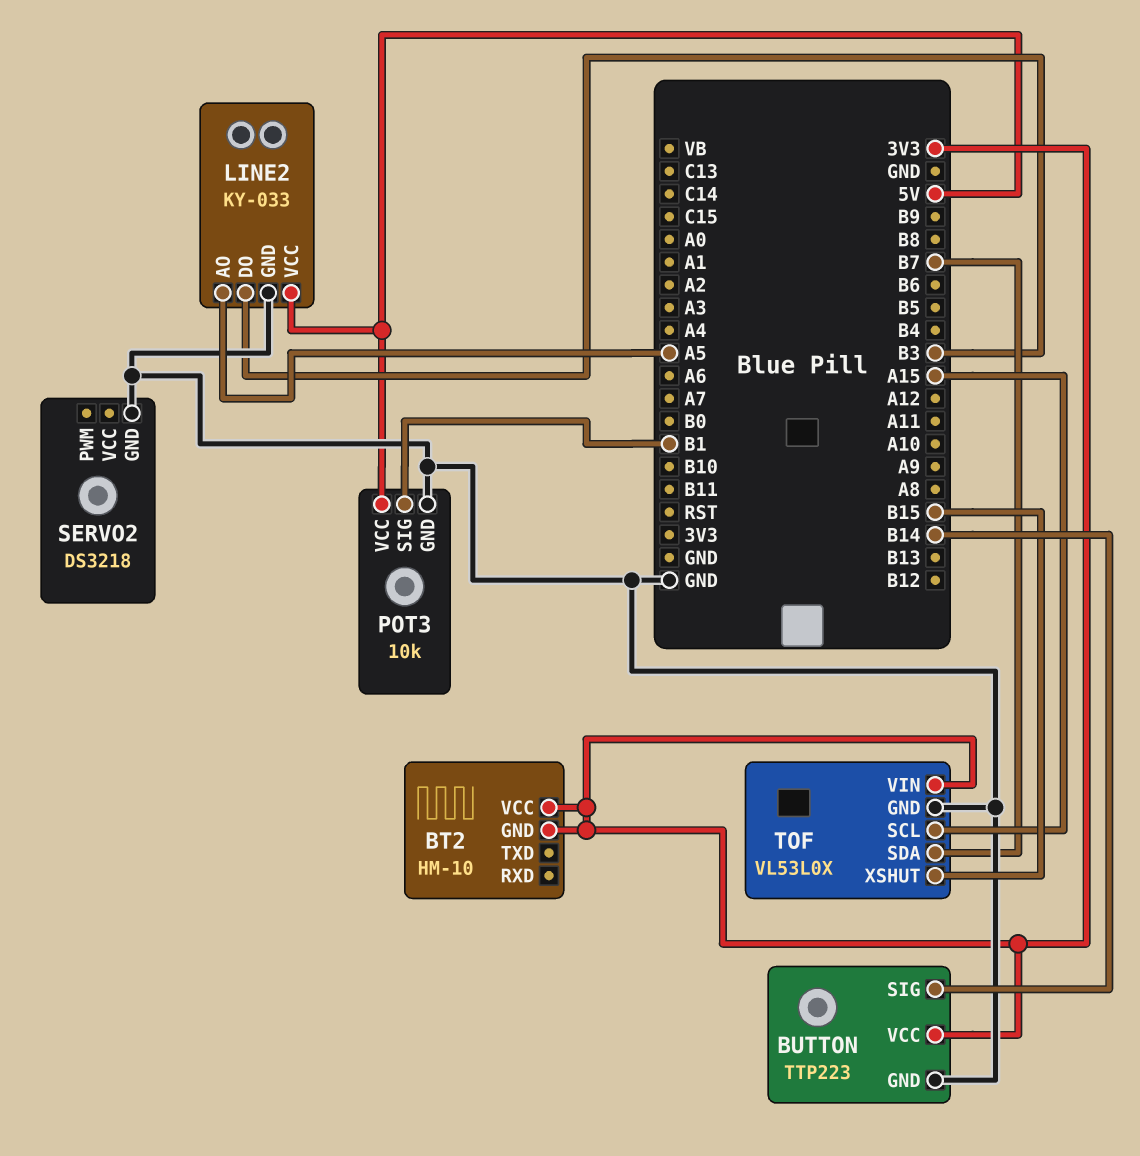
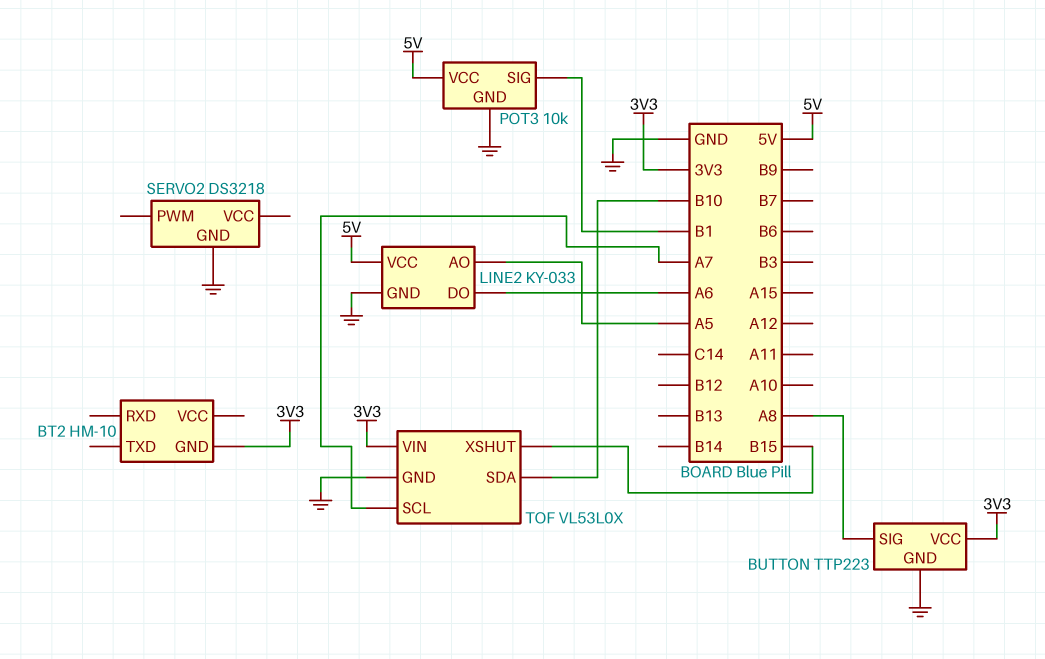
BT2 pin VCC: 3V3 -> none
BUTTON pin SIG: B14 -> A8
LINE2 pin DO: B3 -> A6
TOF pin SCL: A15 -> A7
TOF pin SDA: B7 -> B10

